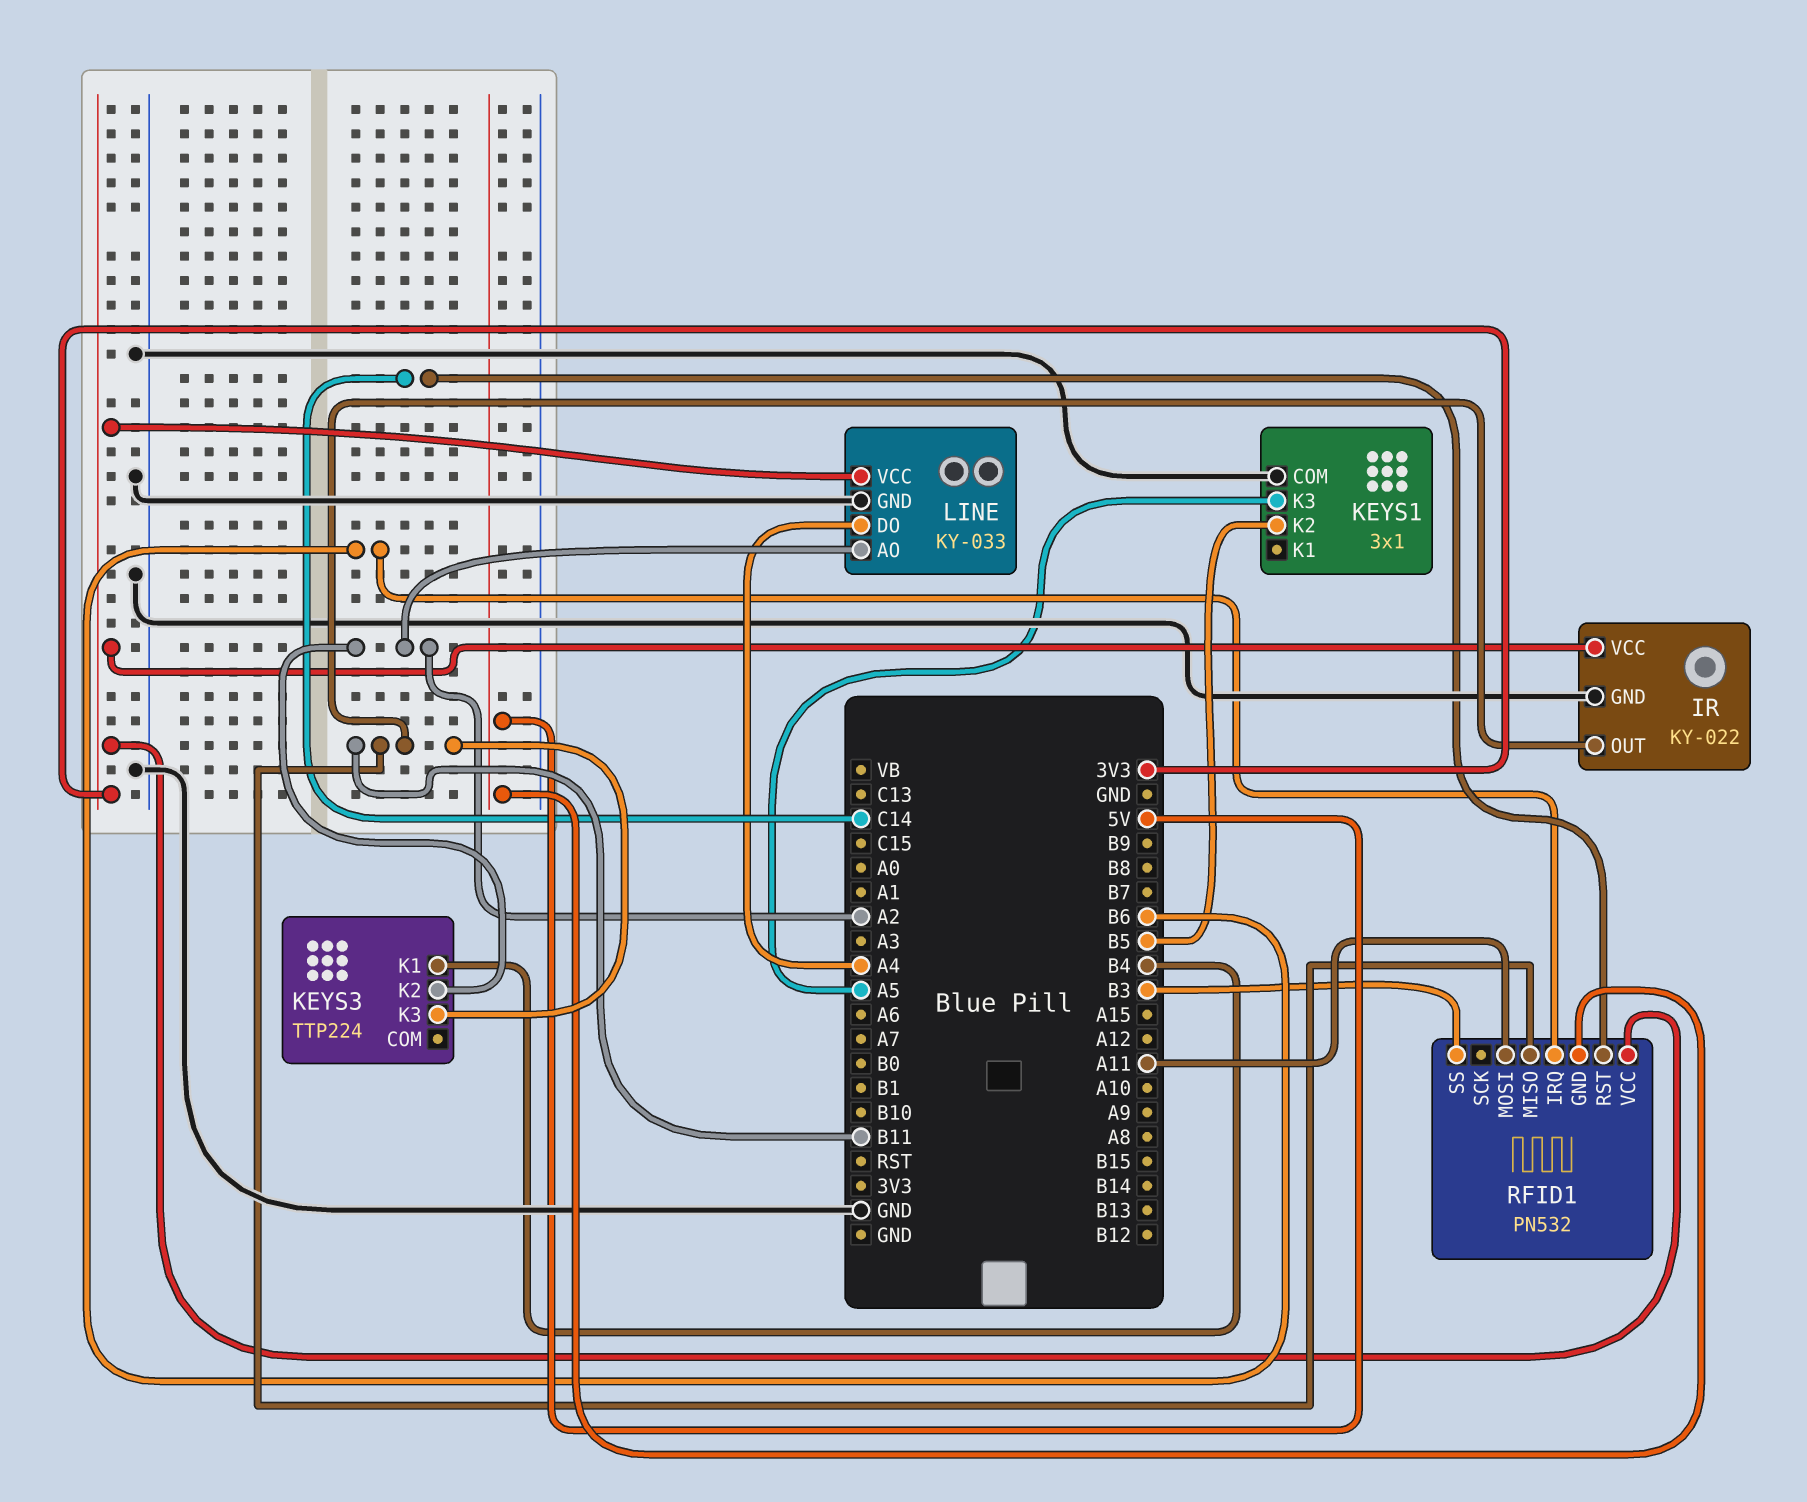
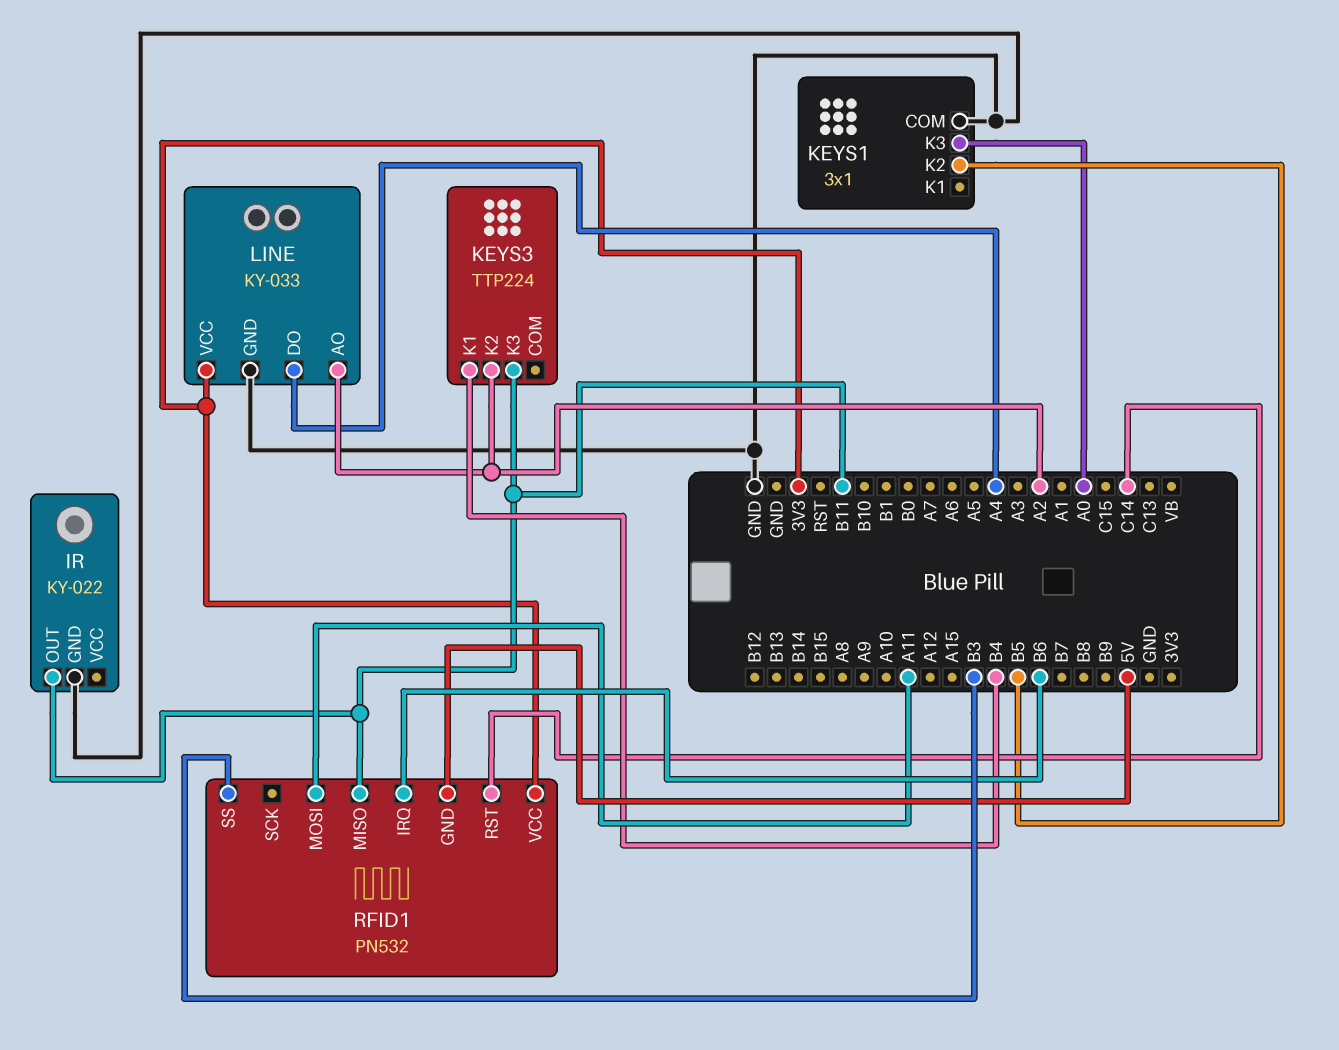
IR pin VCC: 3V3 -> none
KEYS1 pin K3: A5 -> A0

